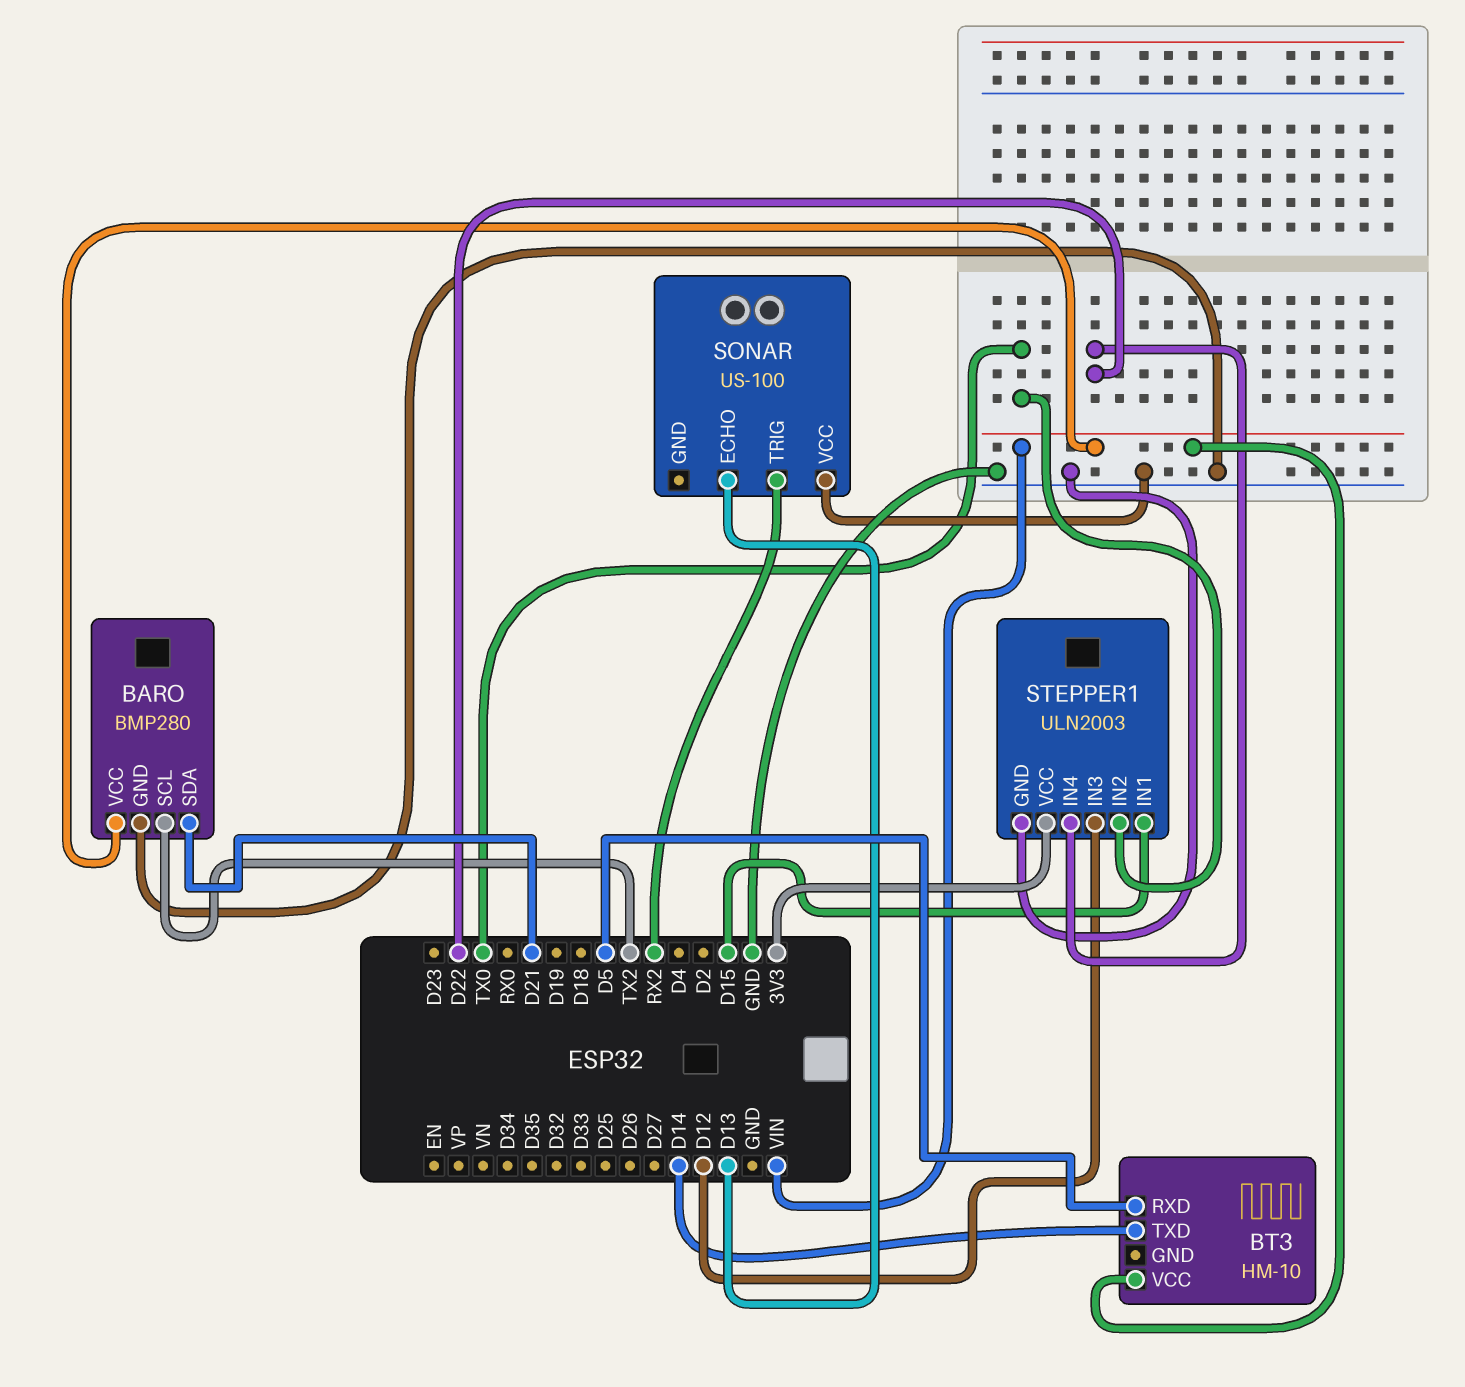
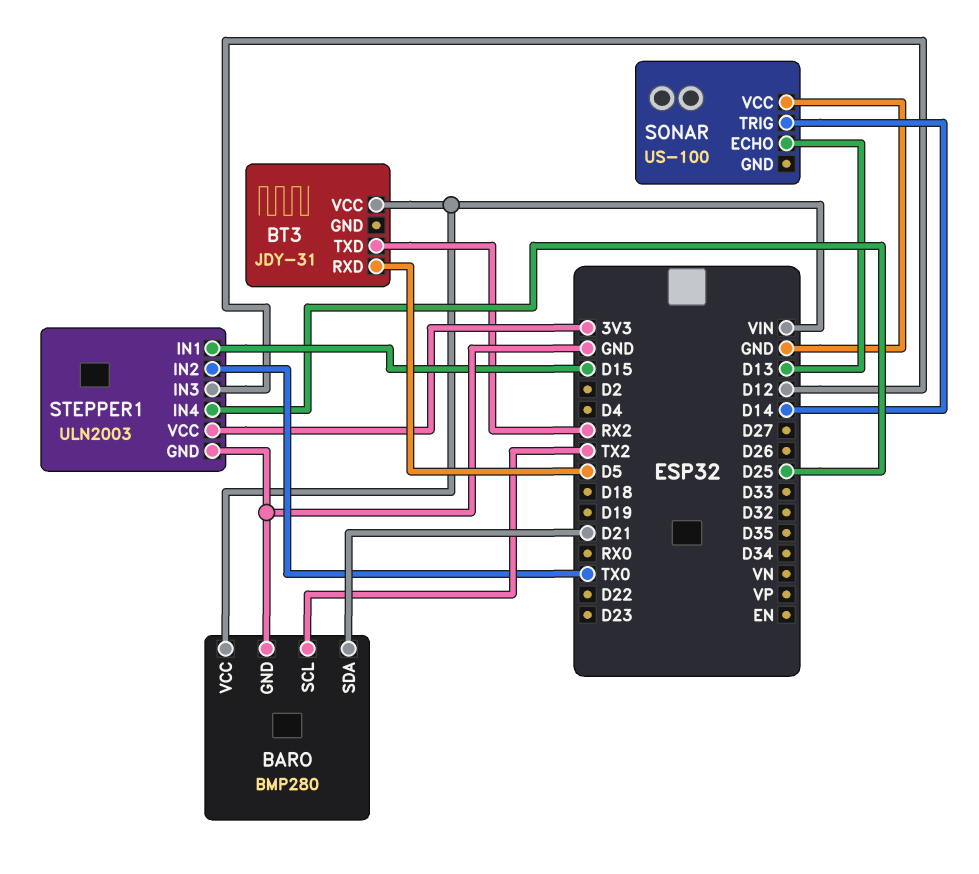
BT3: HM-10 -> JDY-31
BT3 pin TXD: D14 -> RX2
SONAR pin TRIG: RX2 -> D14
STEPPER1 pin IN4: D22 -> D25

